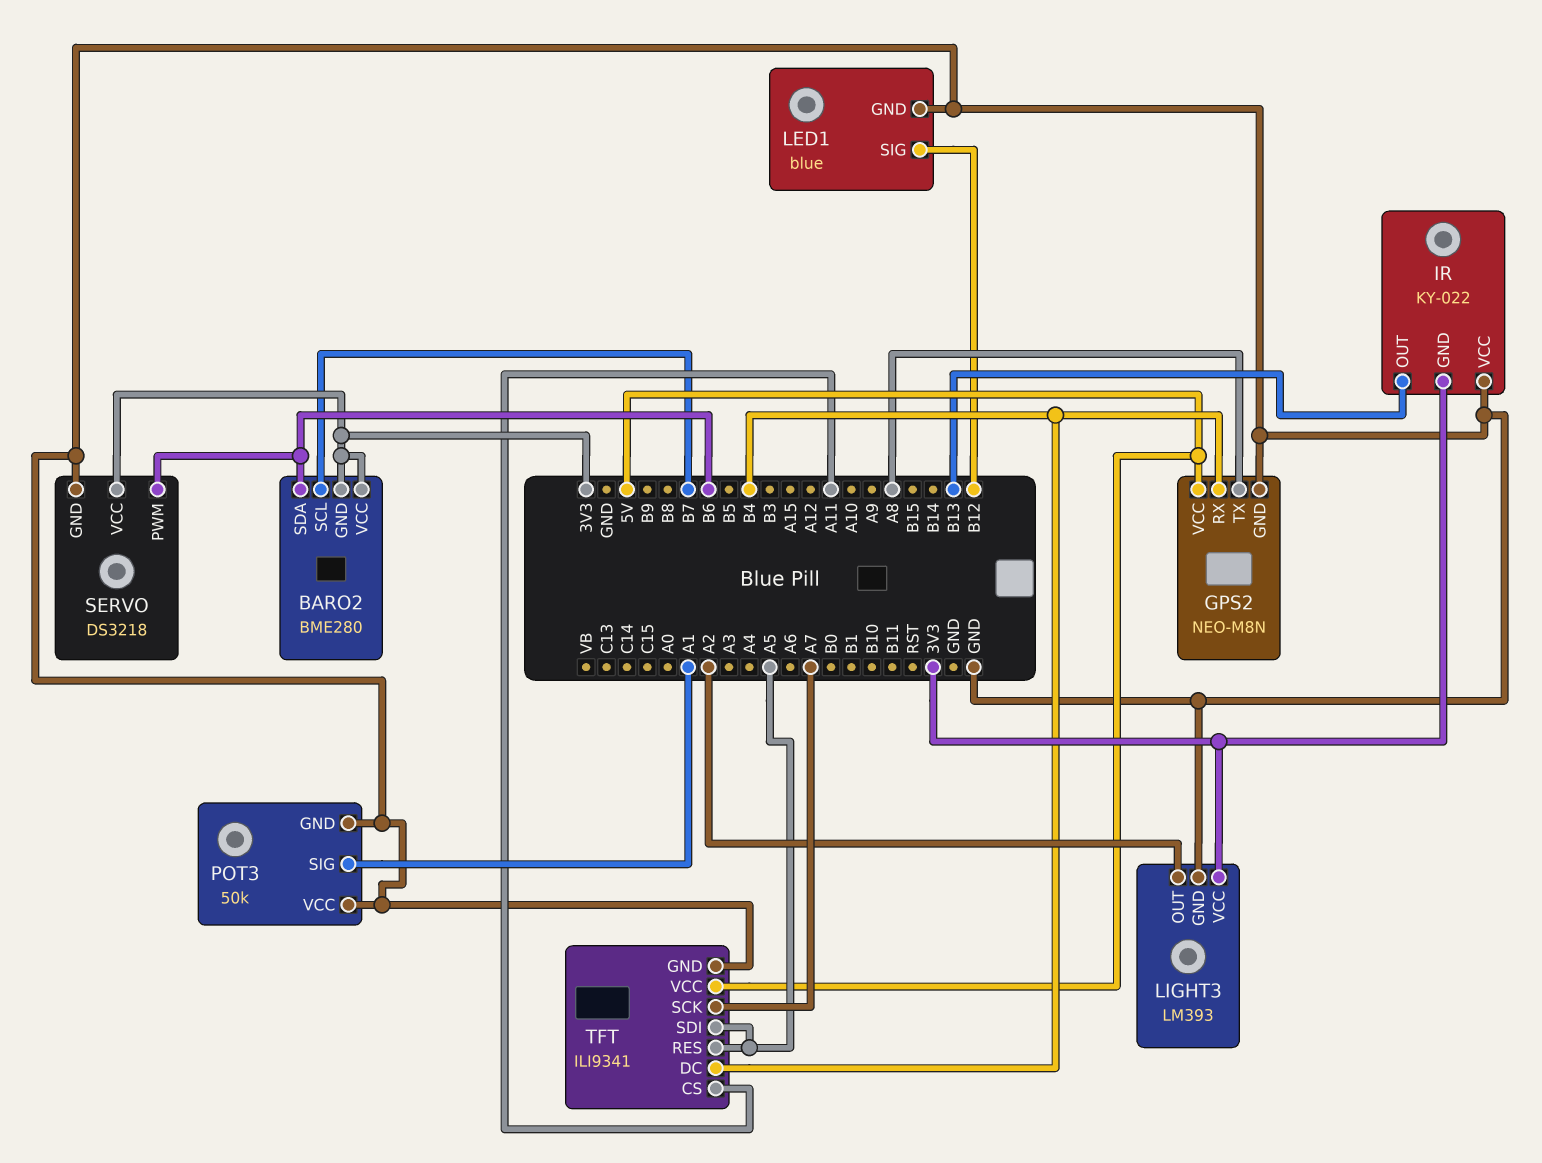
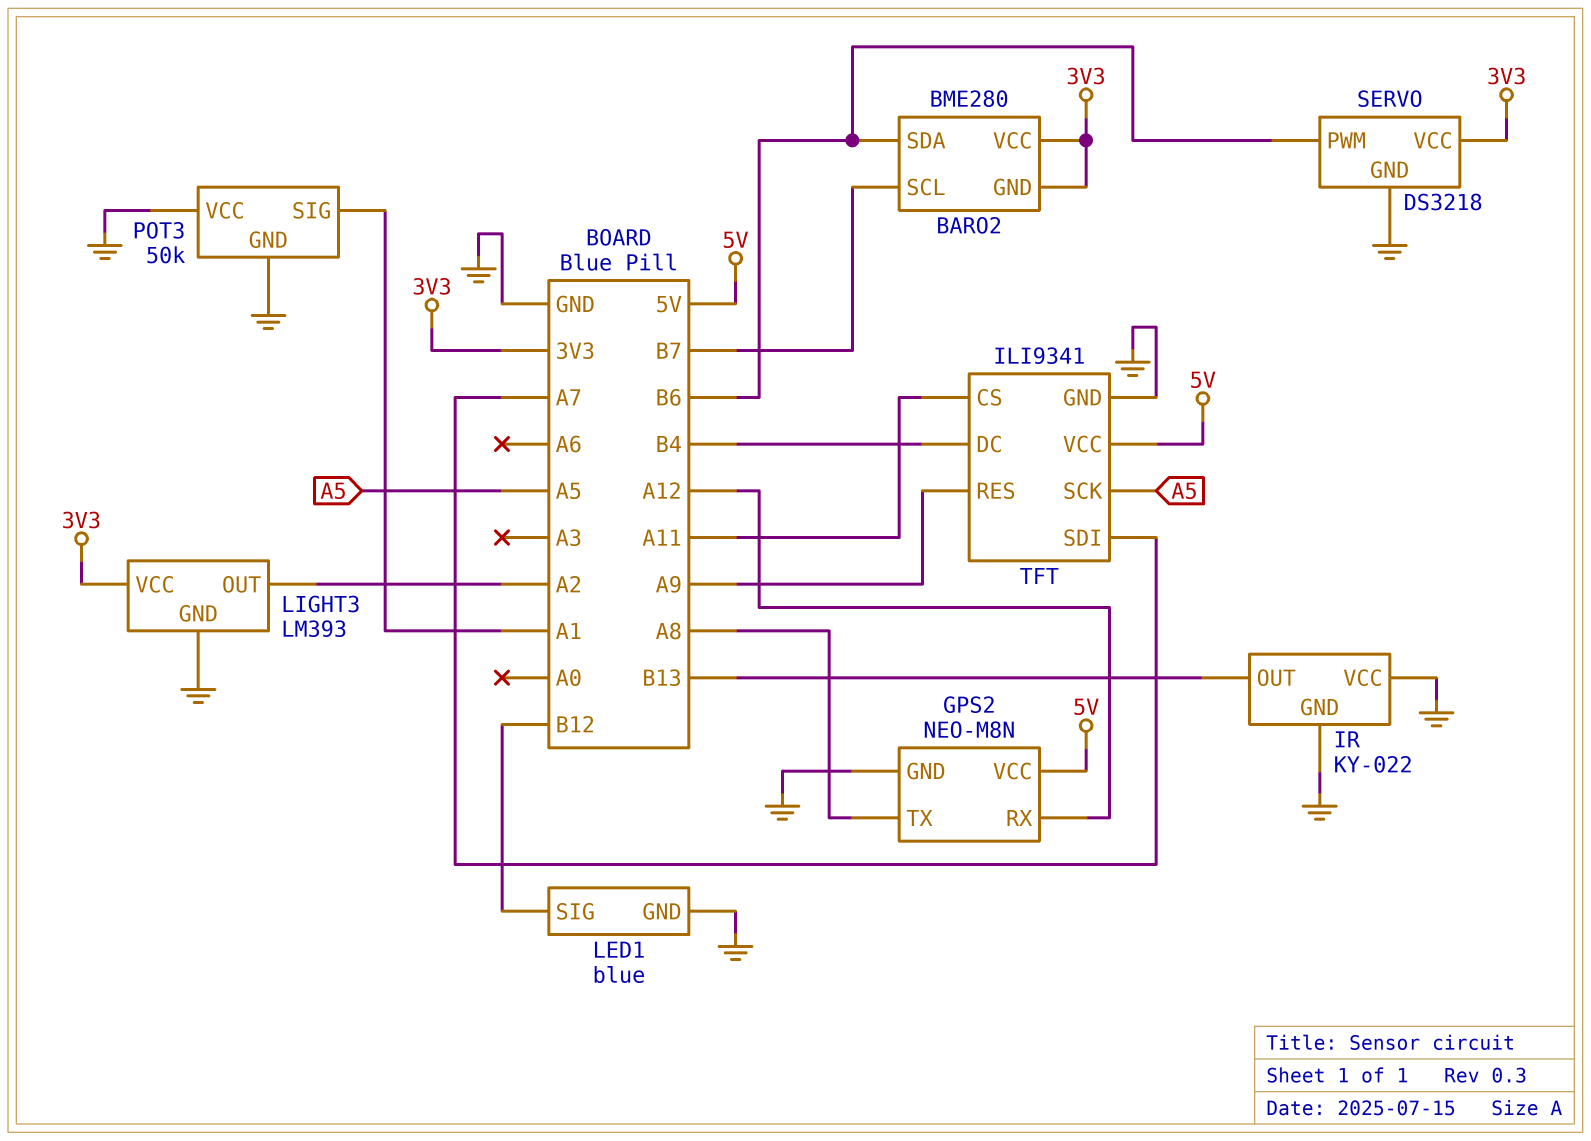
GPS2 pin RX: B4 -> A12
IR pin GND: 3V3 -> GND
TFT pin RES: A5 -> A9
TFT pin SCK: A7 -> A5
TFT pin SDI: A5 -> A7

